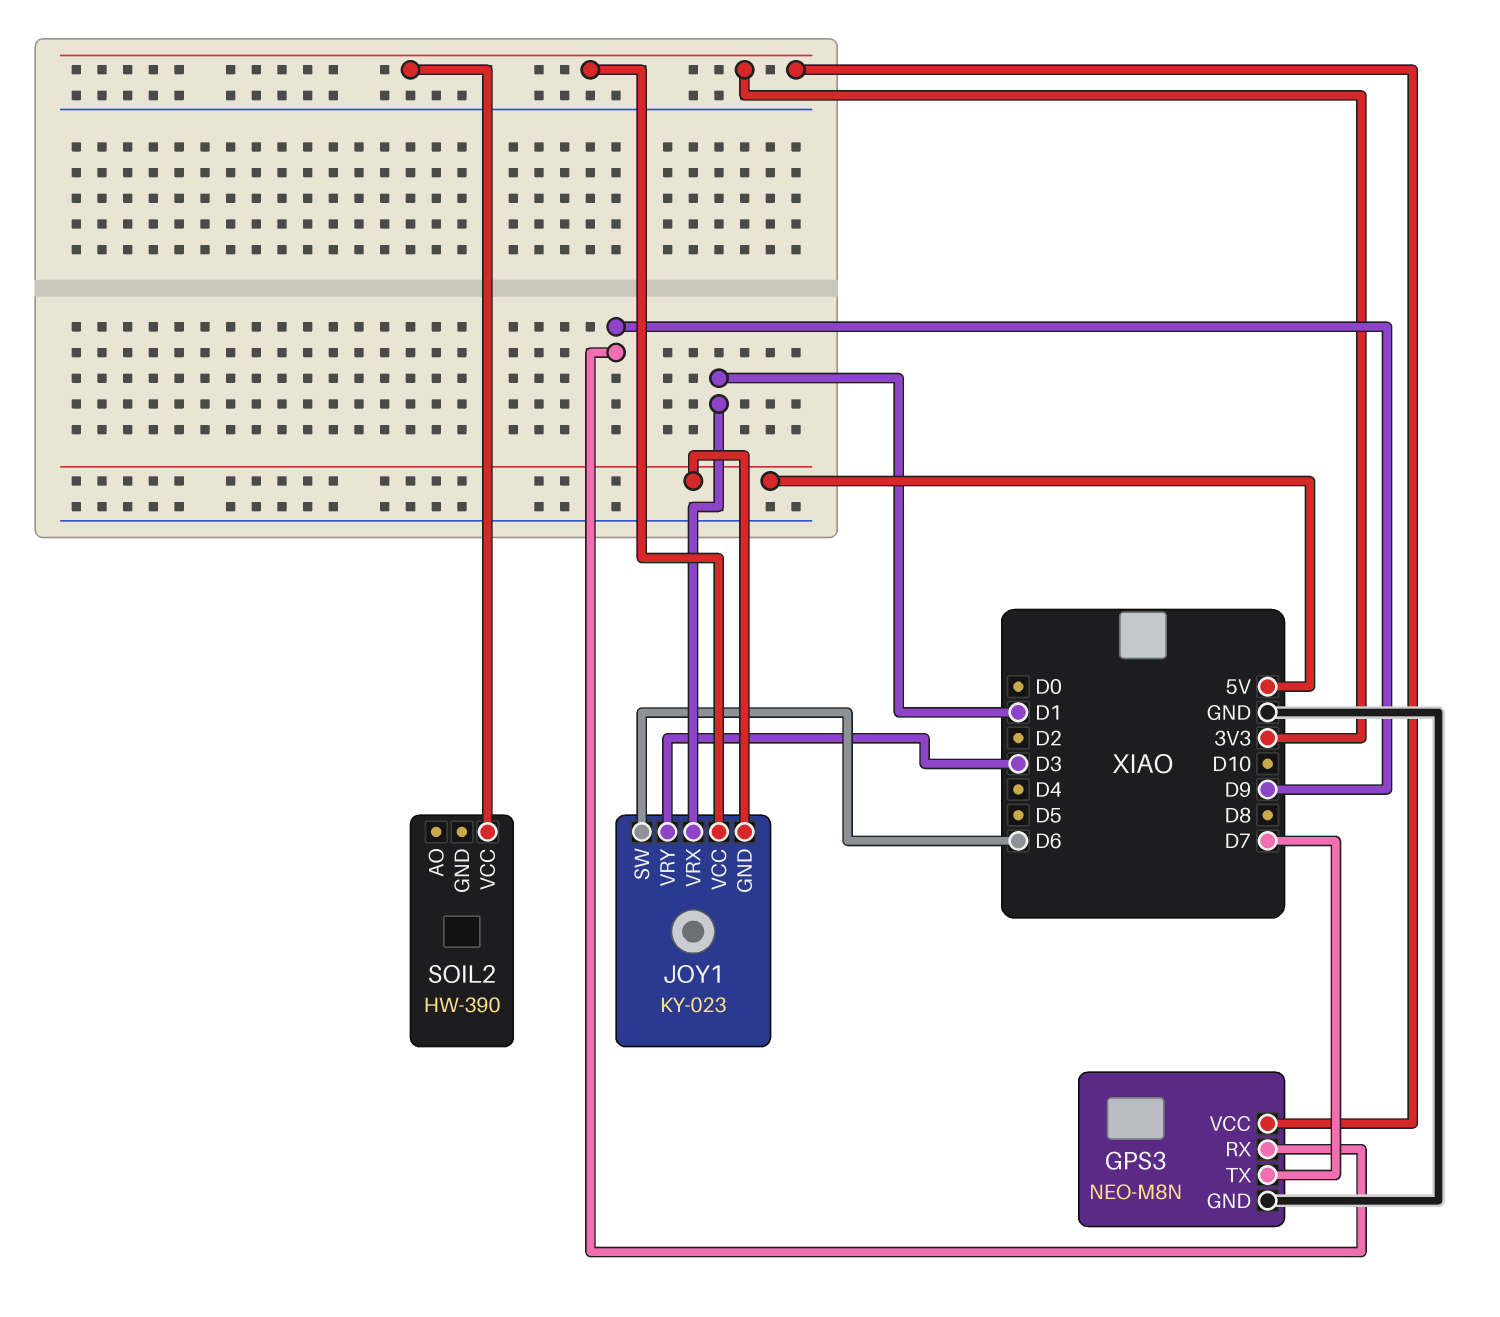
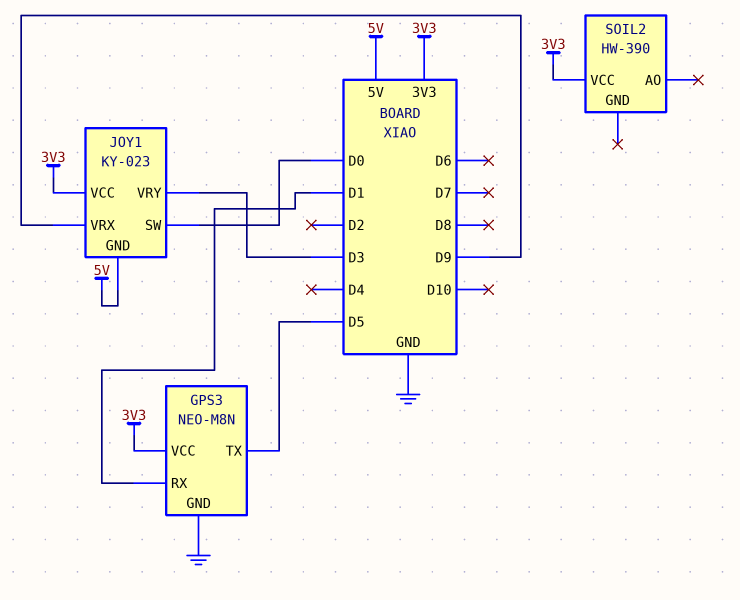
GPS3 pin RX: D9 -> D1
GPS3 pin TX: D7 -> D5
JOY1 pin SW: D6 -> D0
JOY1 pin VRX: D1 -> D9

